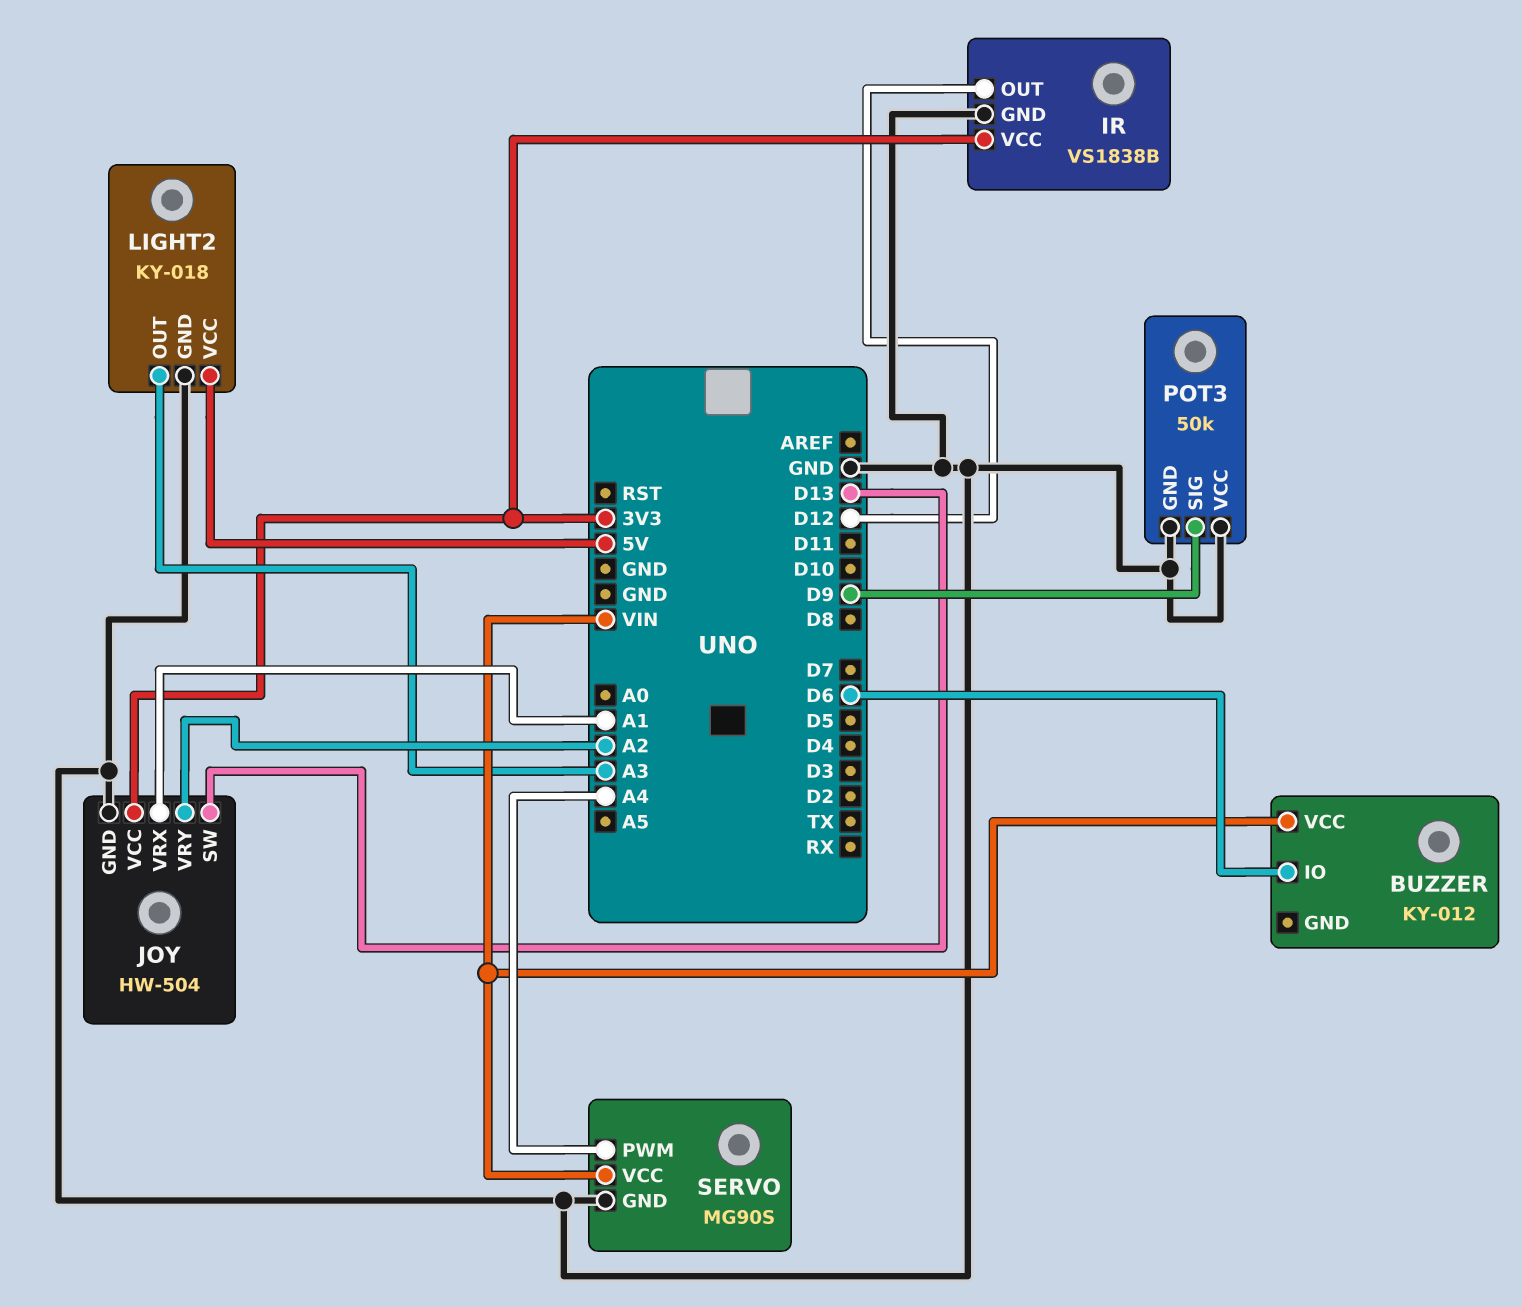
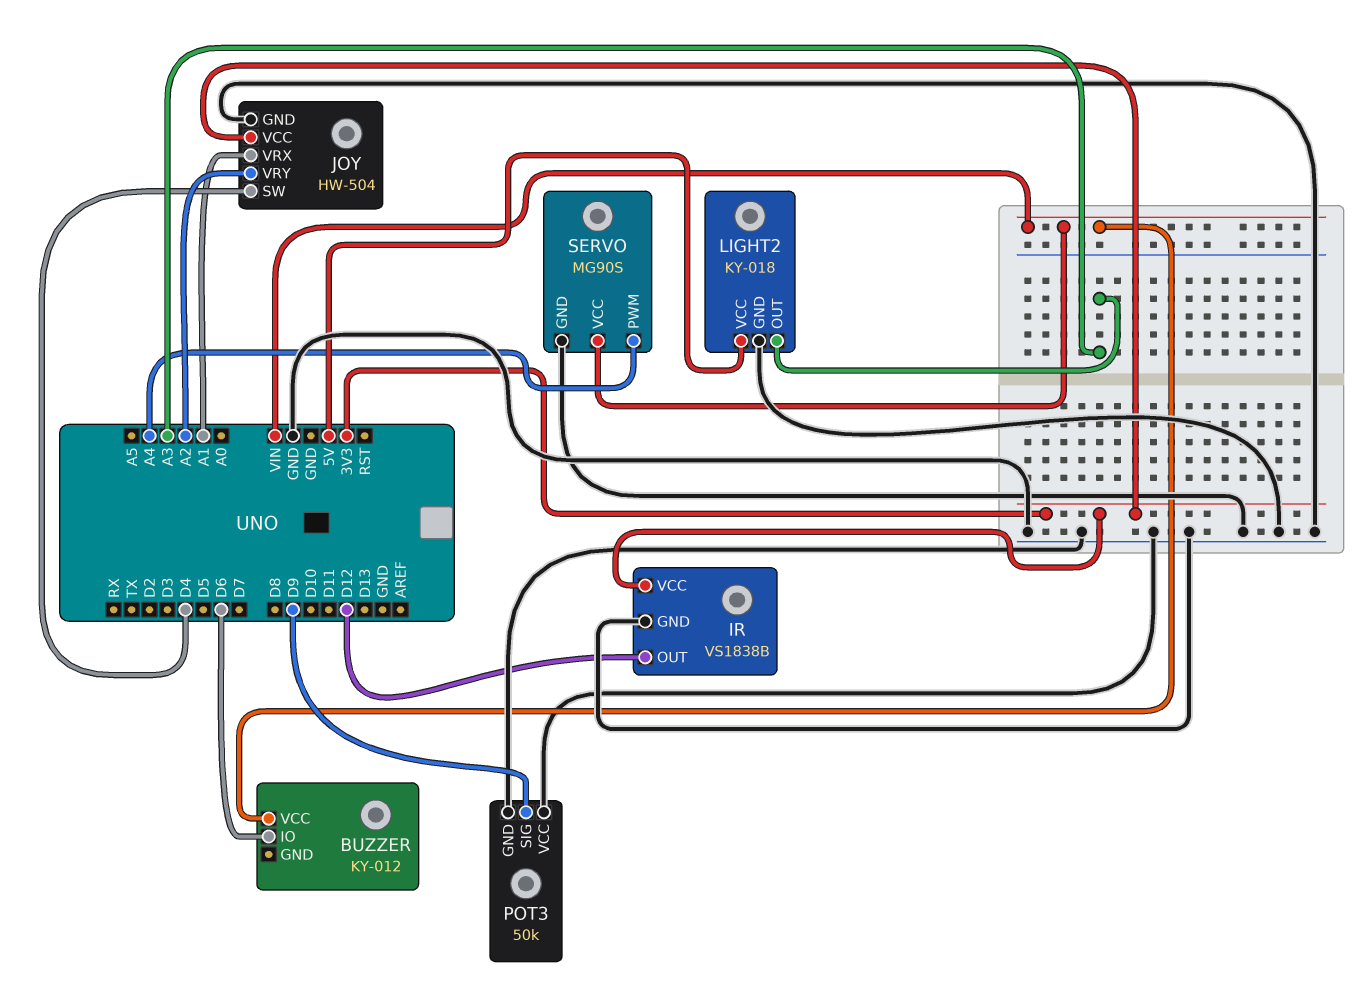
JOY pin SW: D13 -> D4

